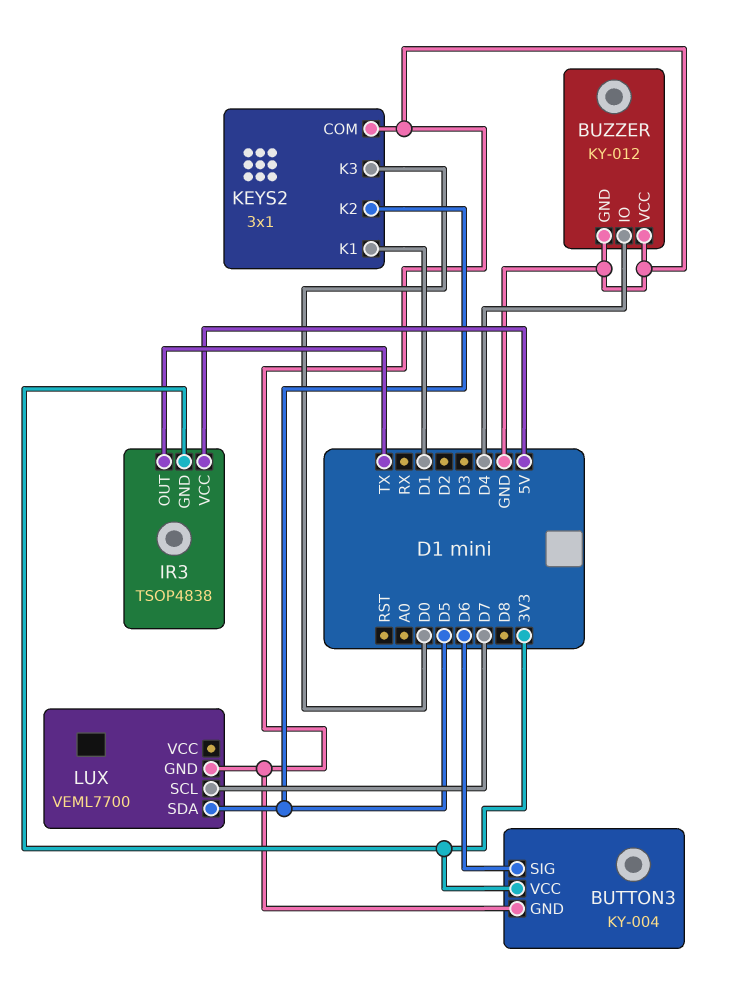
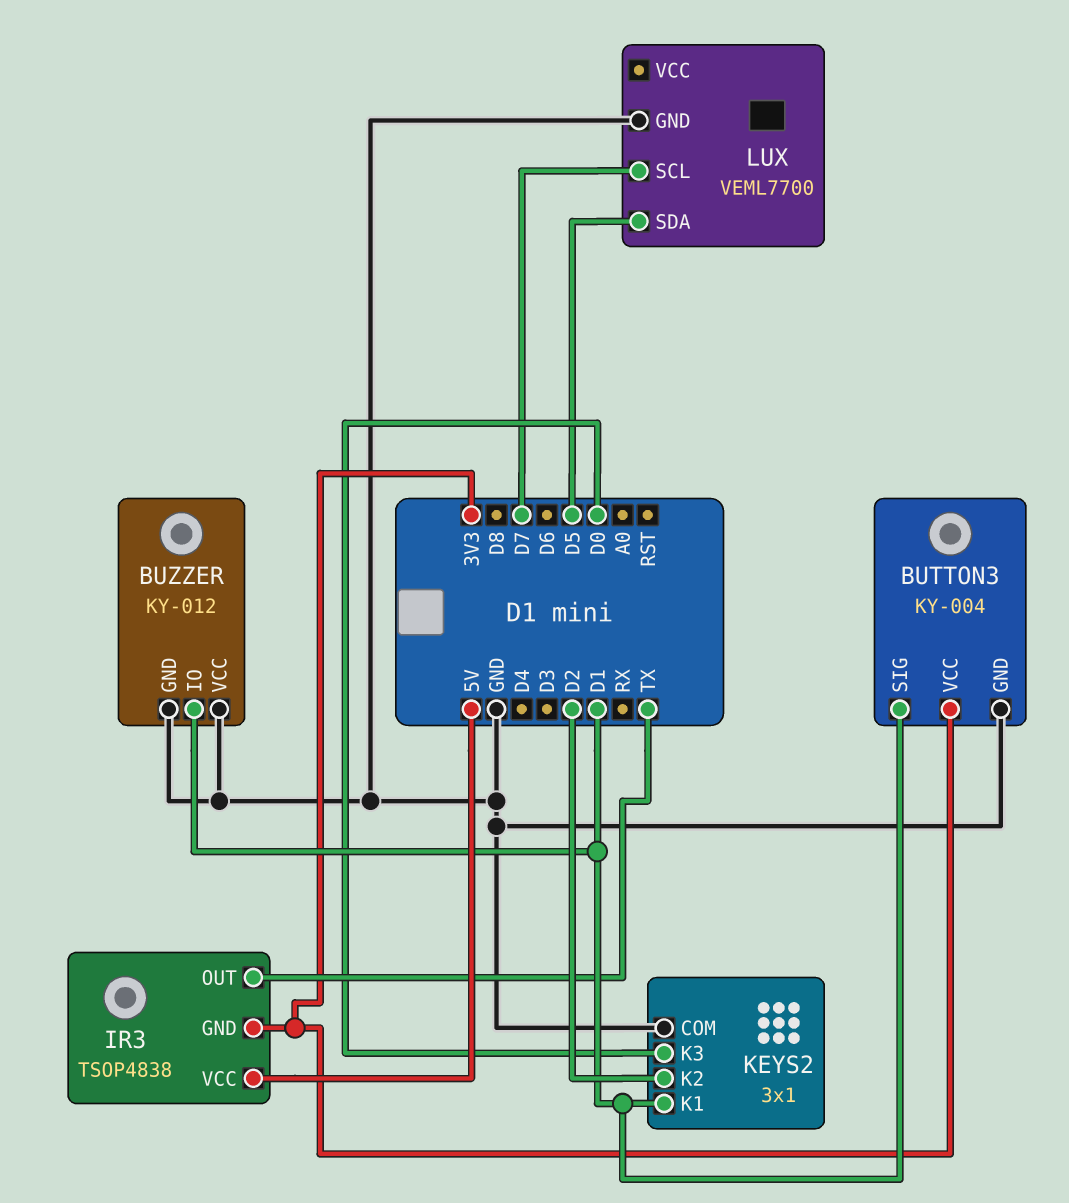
BUTTON3 pin SIG: D6 -> D1
BUZZER pin IO: D4 -> D1
KEYS2 pin K2: D5 -> D2

